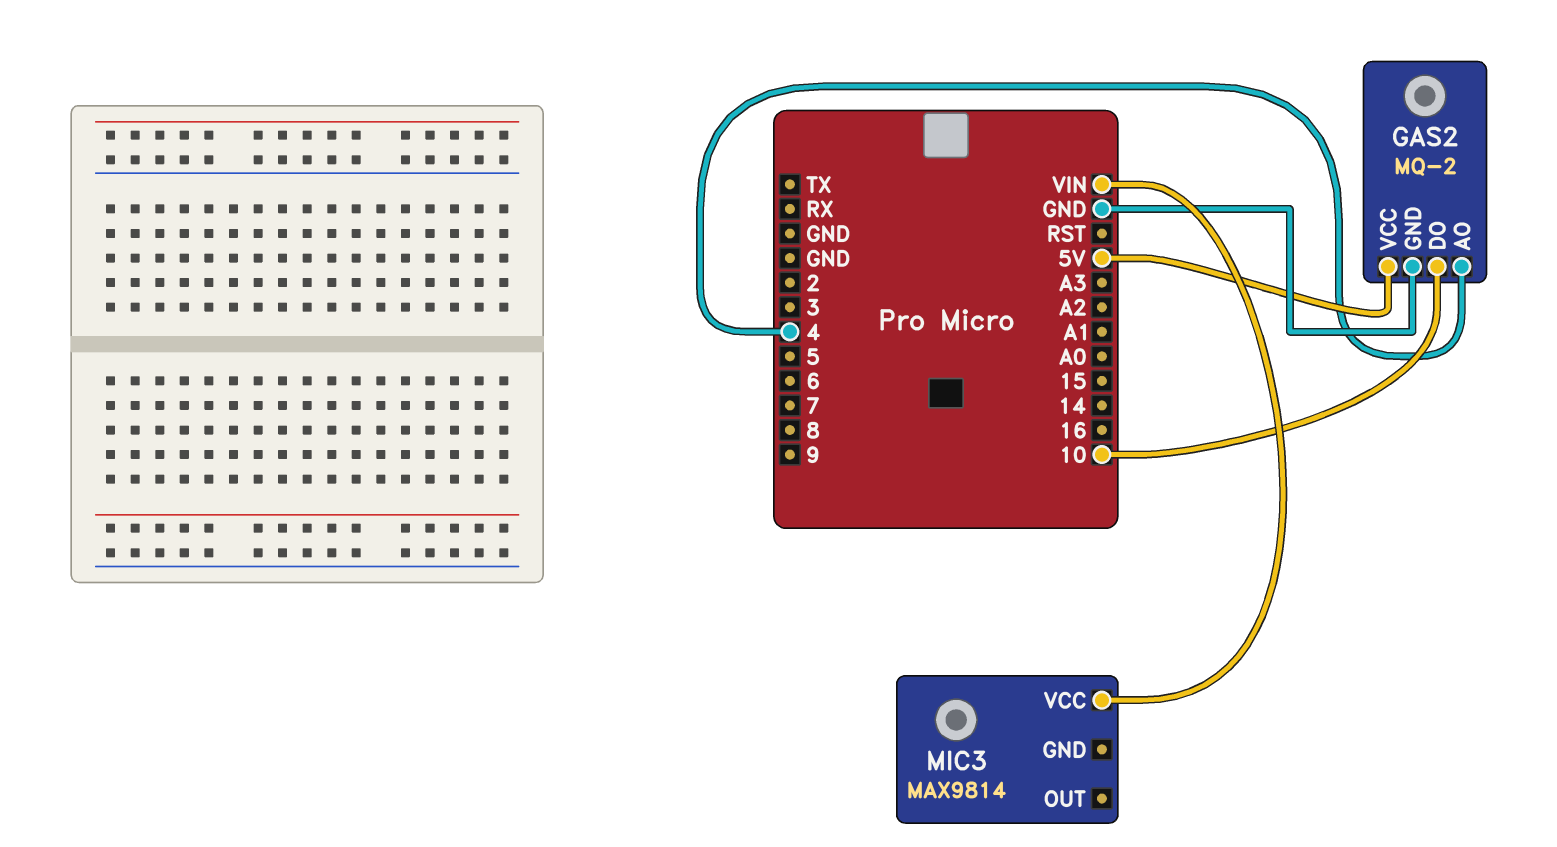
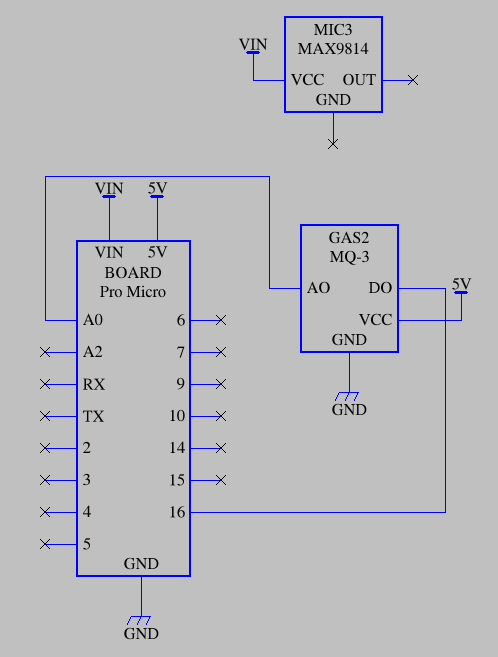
GAS2: MQ-2 -> MQ-3
GAS2 pin AO: 4 -> A0
GAS2 pin DO: 10 -> 16

